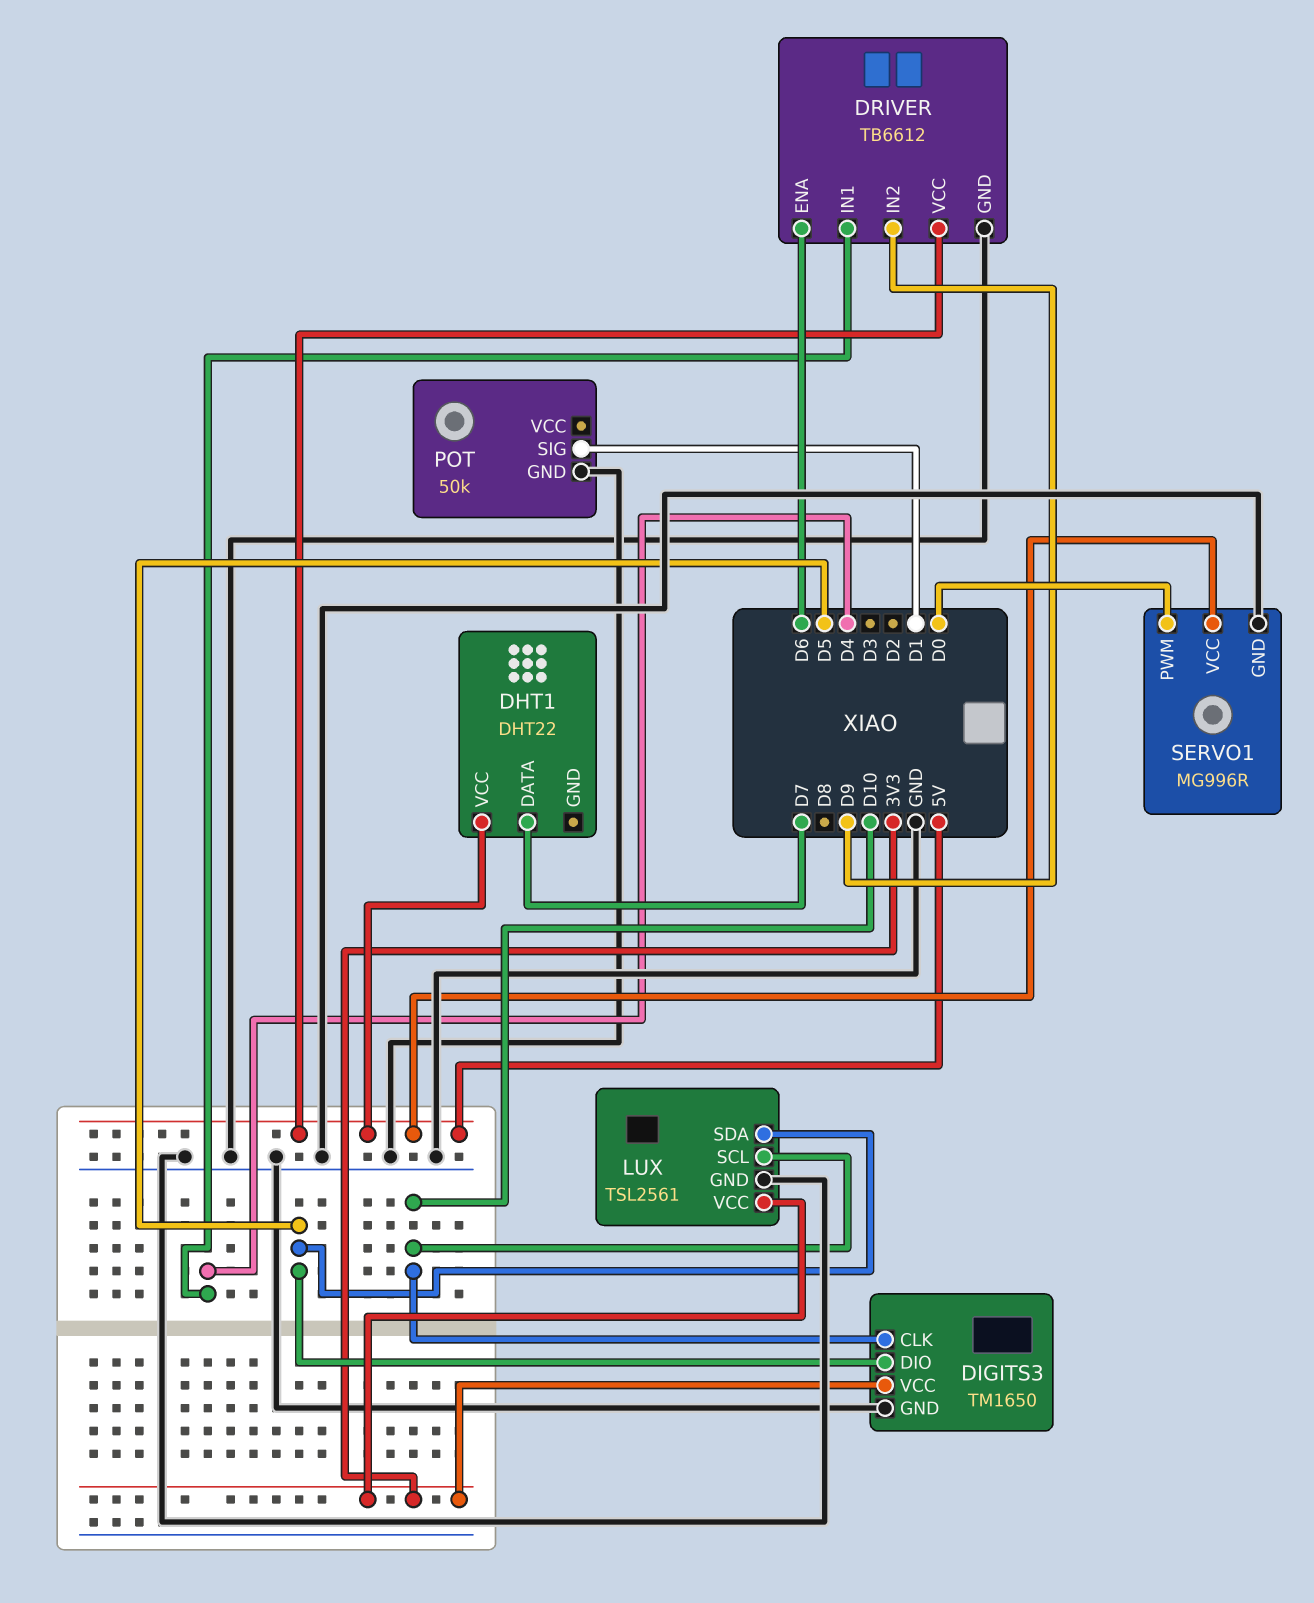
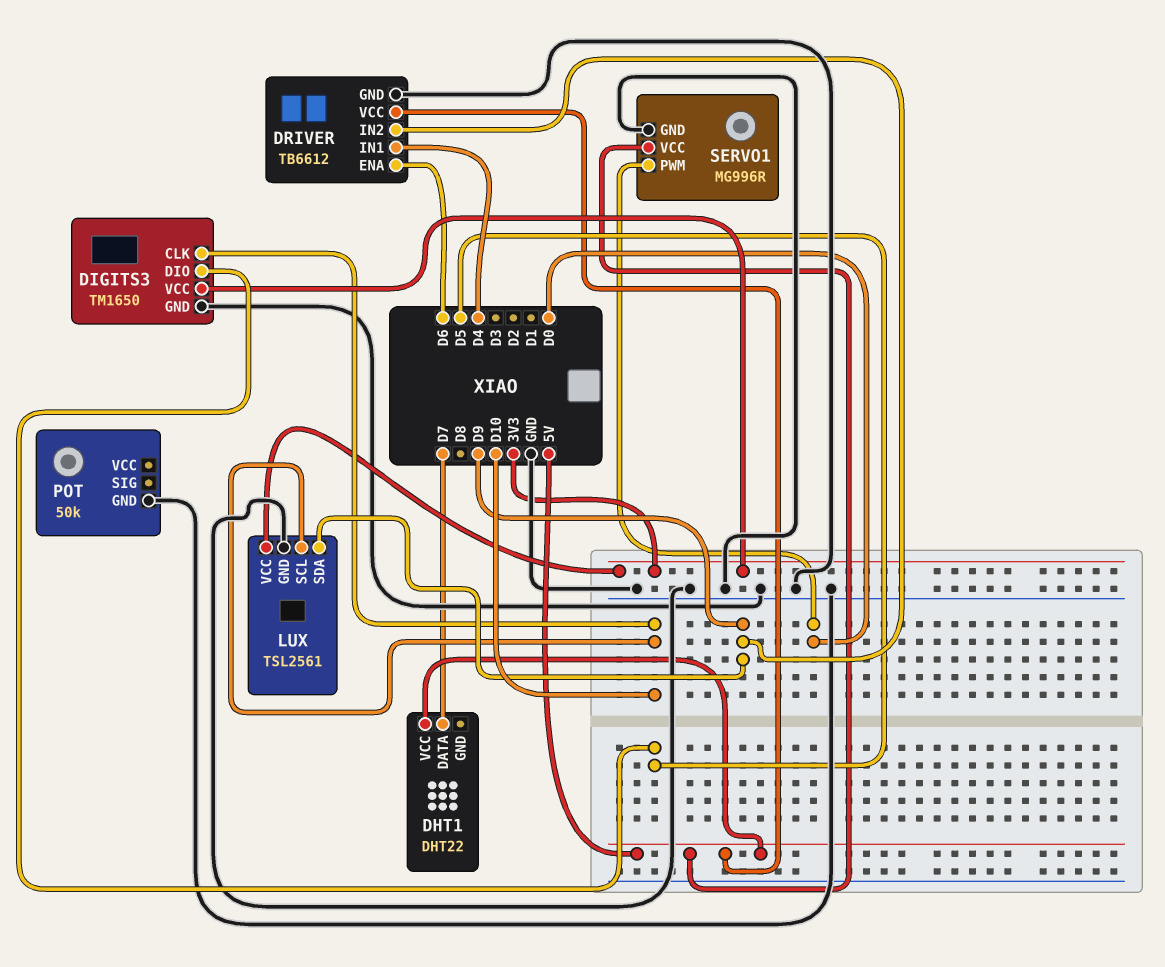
LUX pin SDA: D5 -> D9
POT pin SIG: D1 -> none

